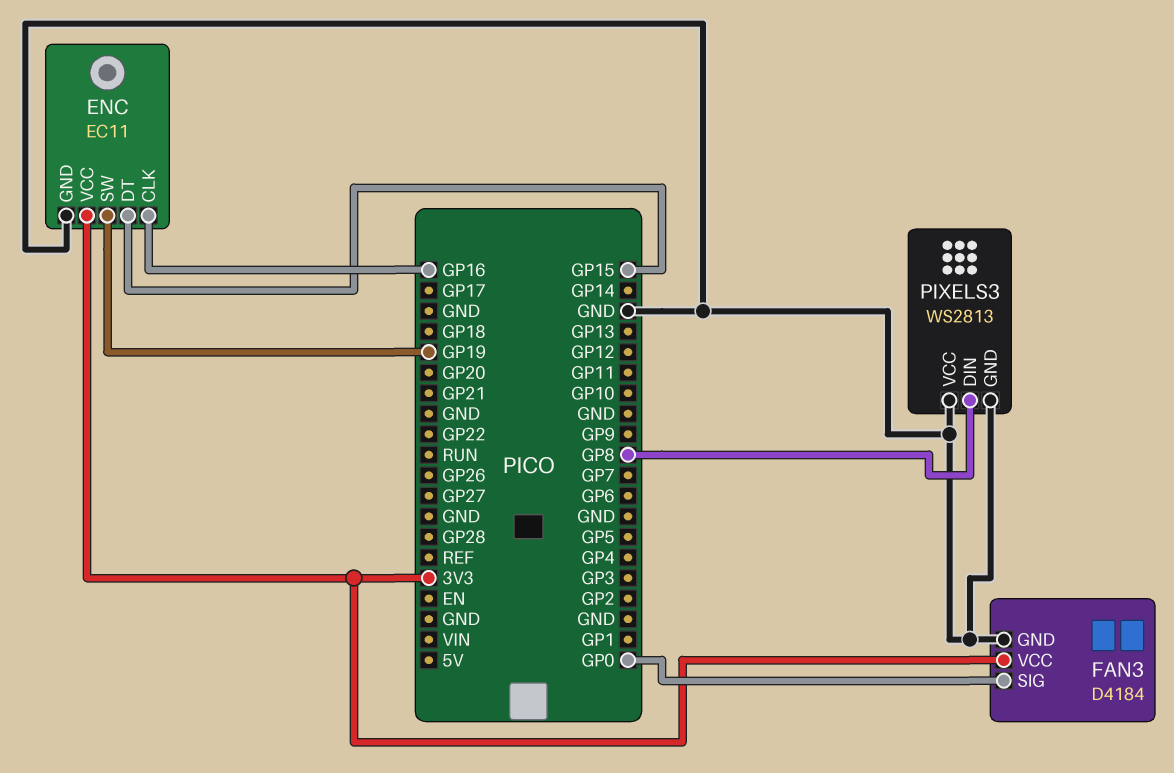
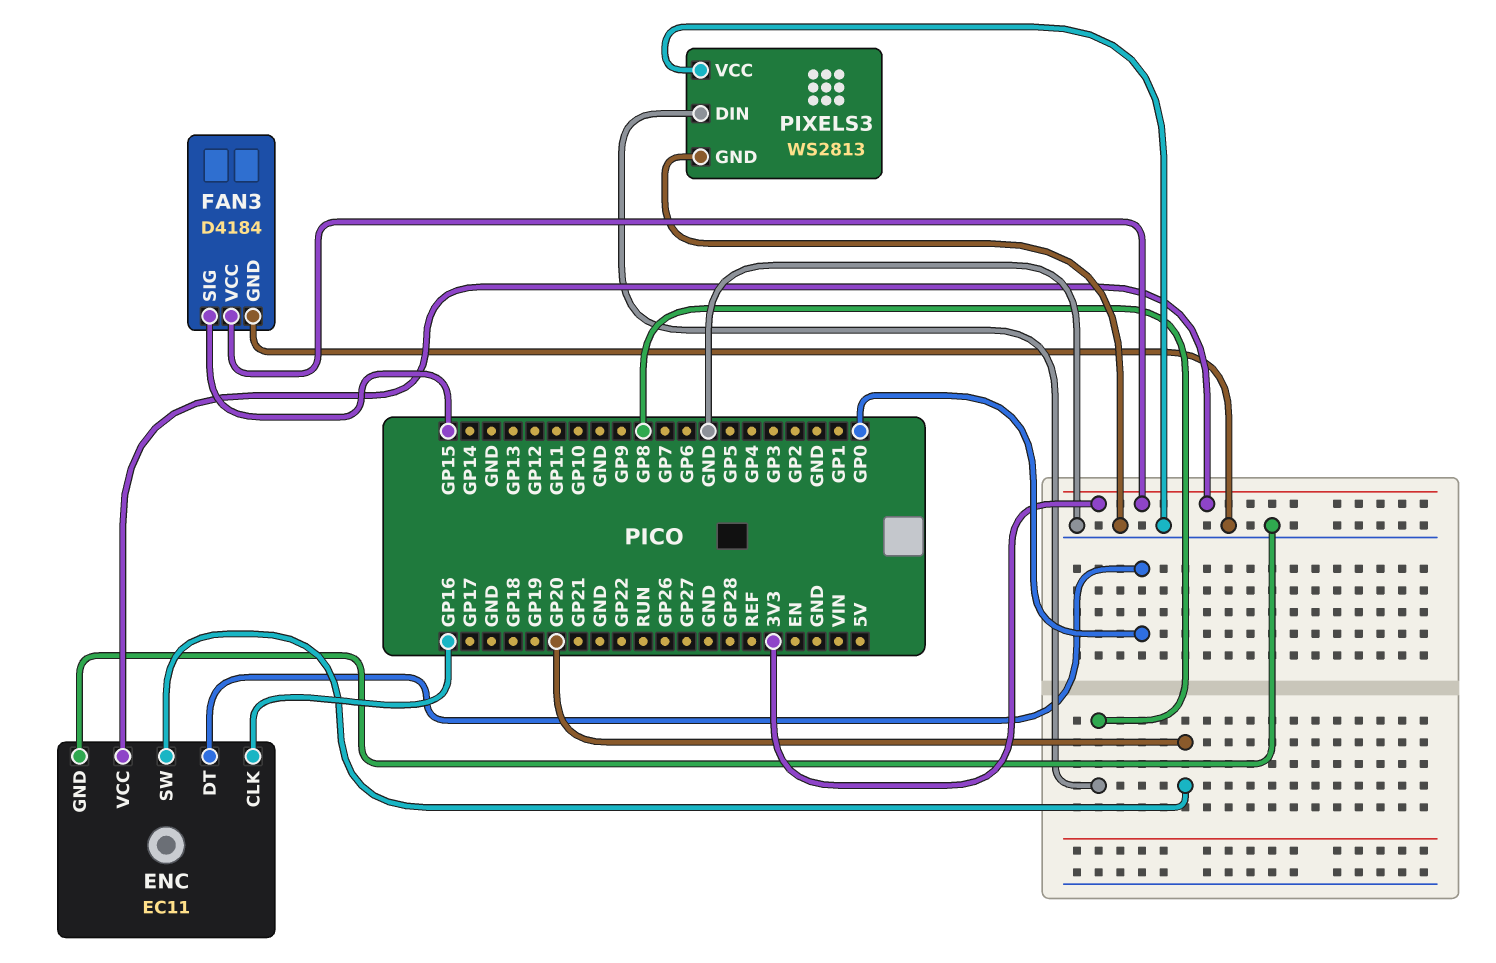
ENC pin DT: GP15 -> GP0
ENC pin SW: GP19 -> GP20
FAN3 pin SIG: GP0 -> GP15

